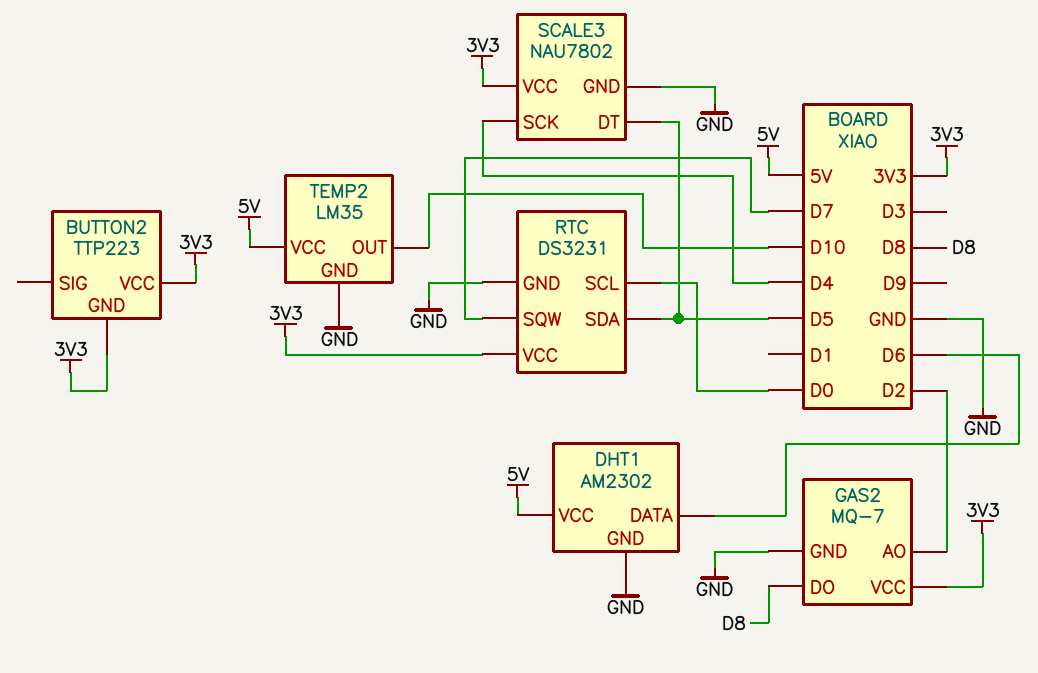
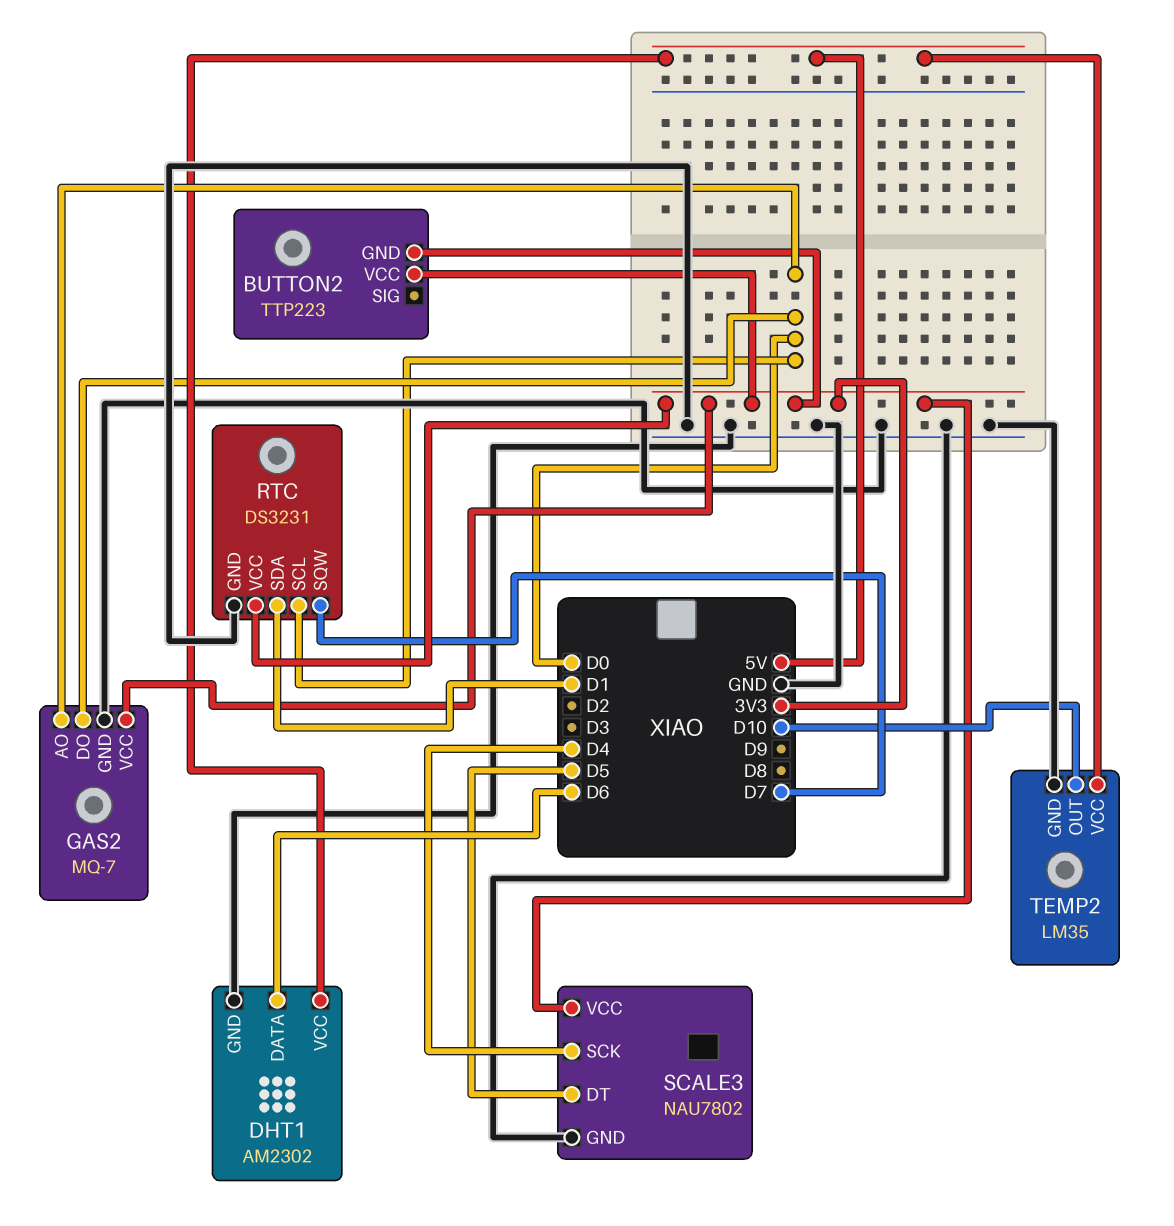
GAS2 pin AO: D2 -> D0
GAS2 pin DO: D8 -> D0
RTC pin SDA: D5 -> D1

